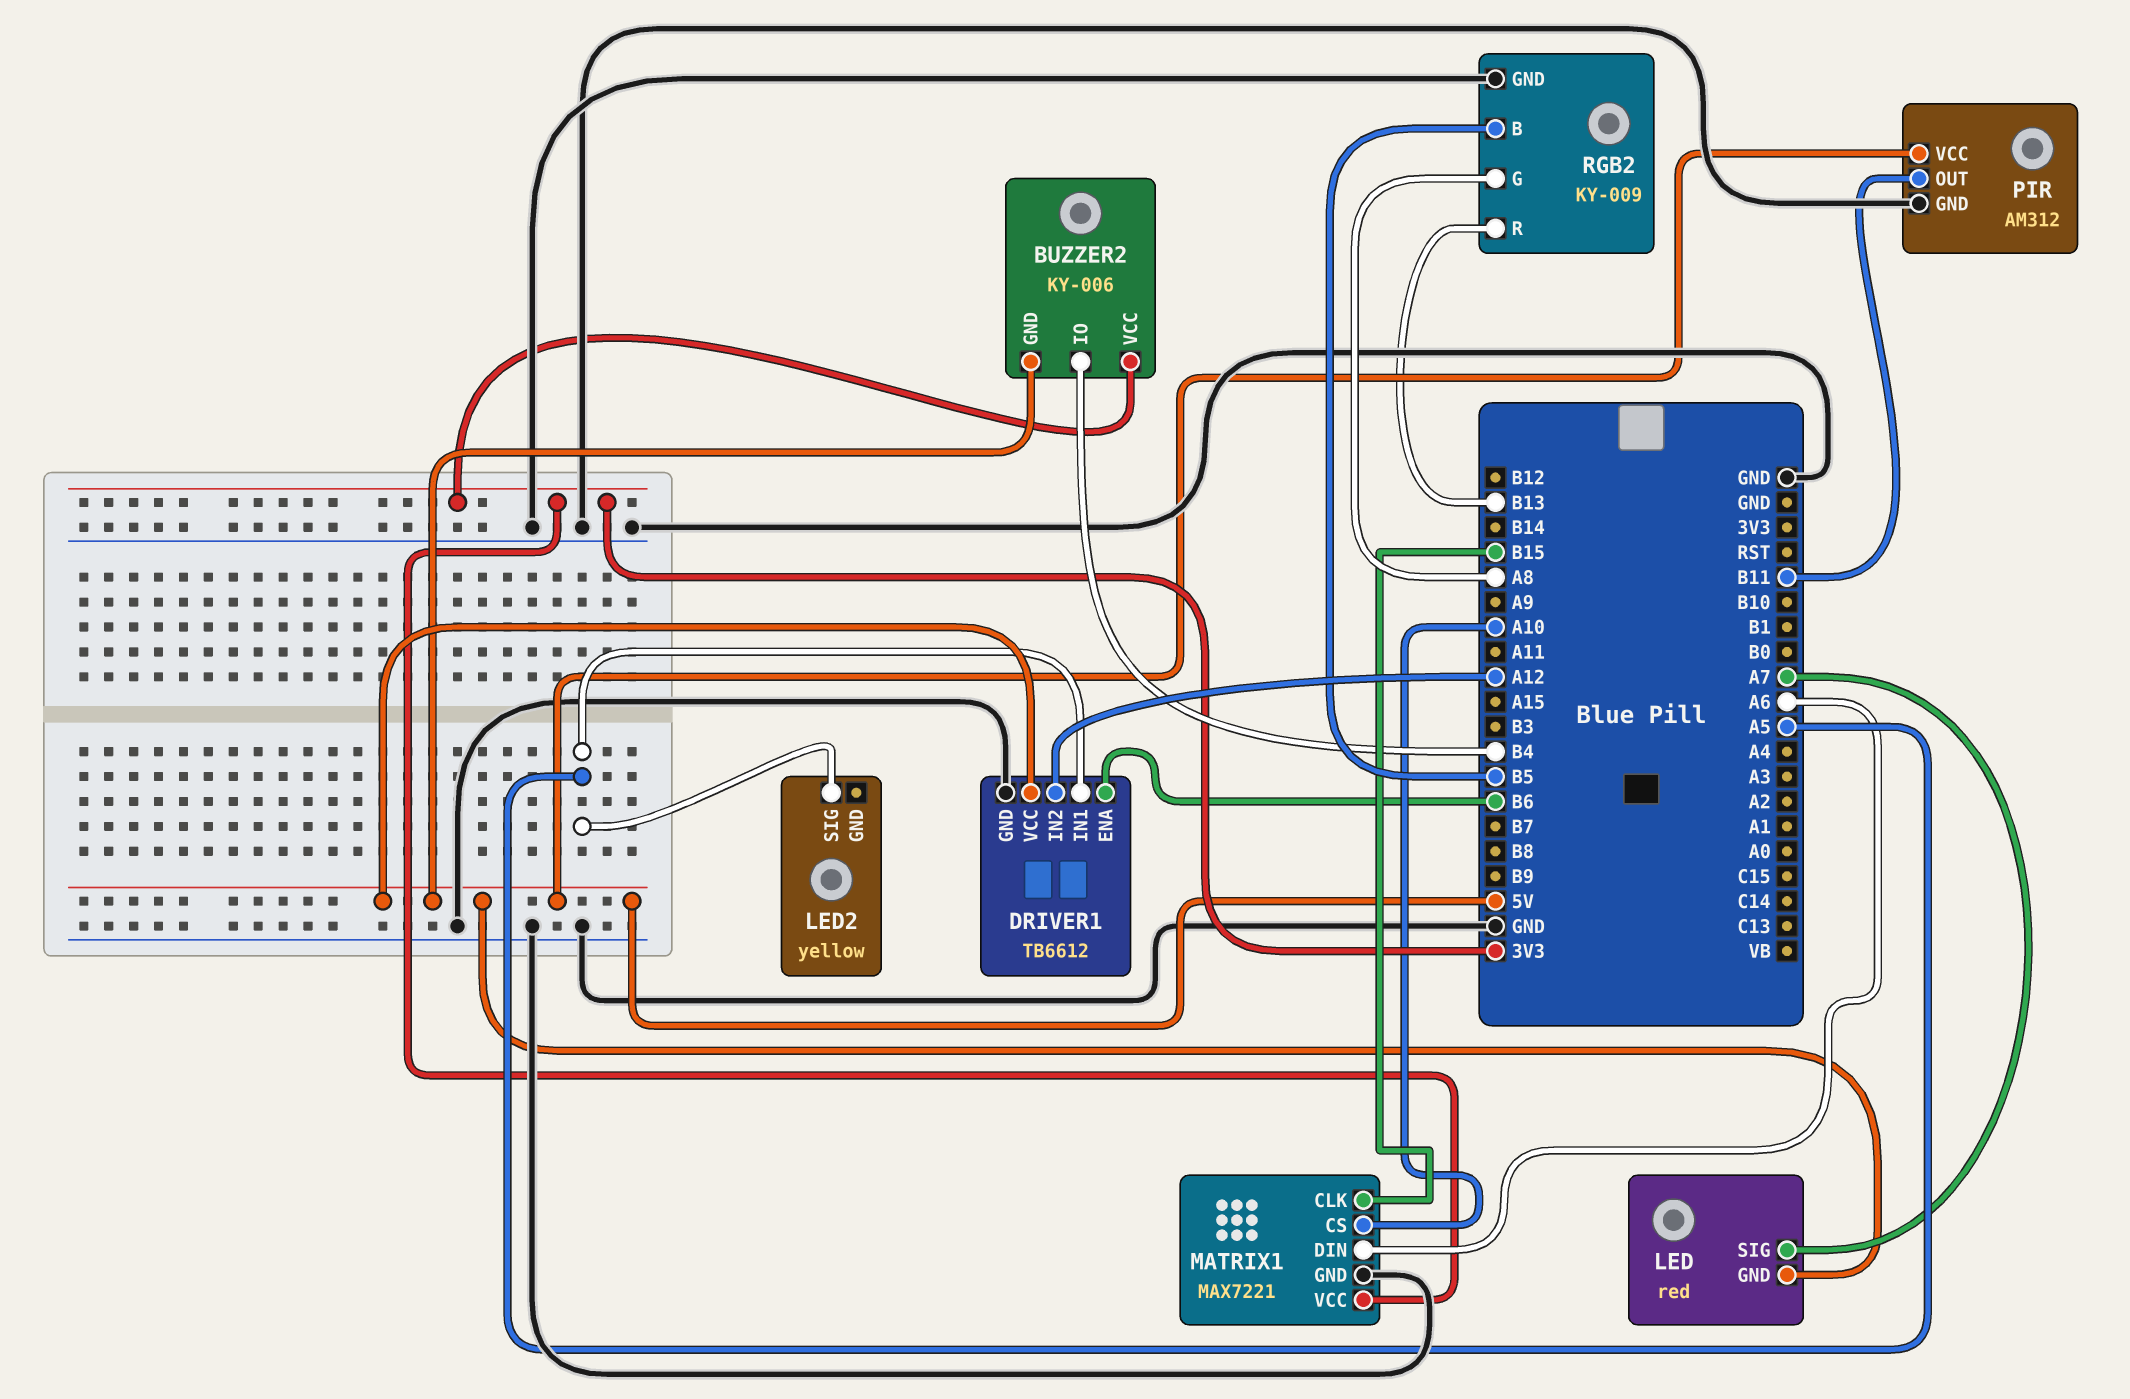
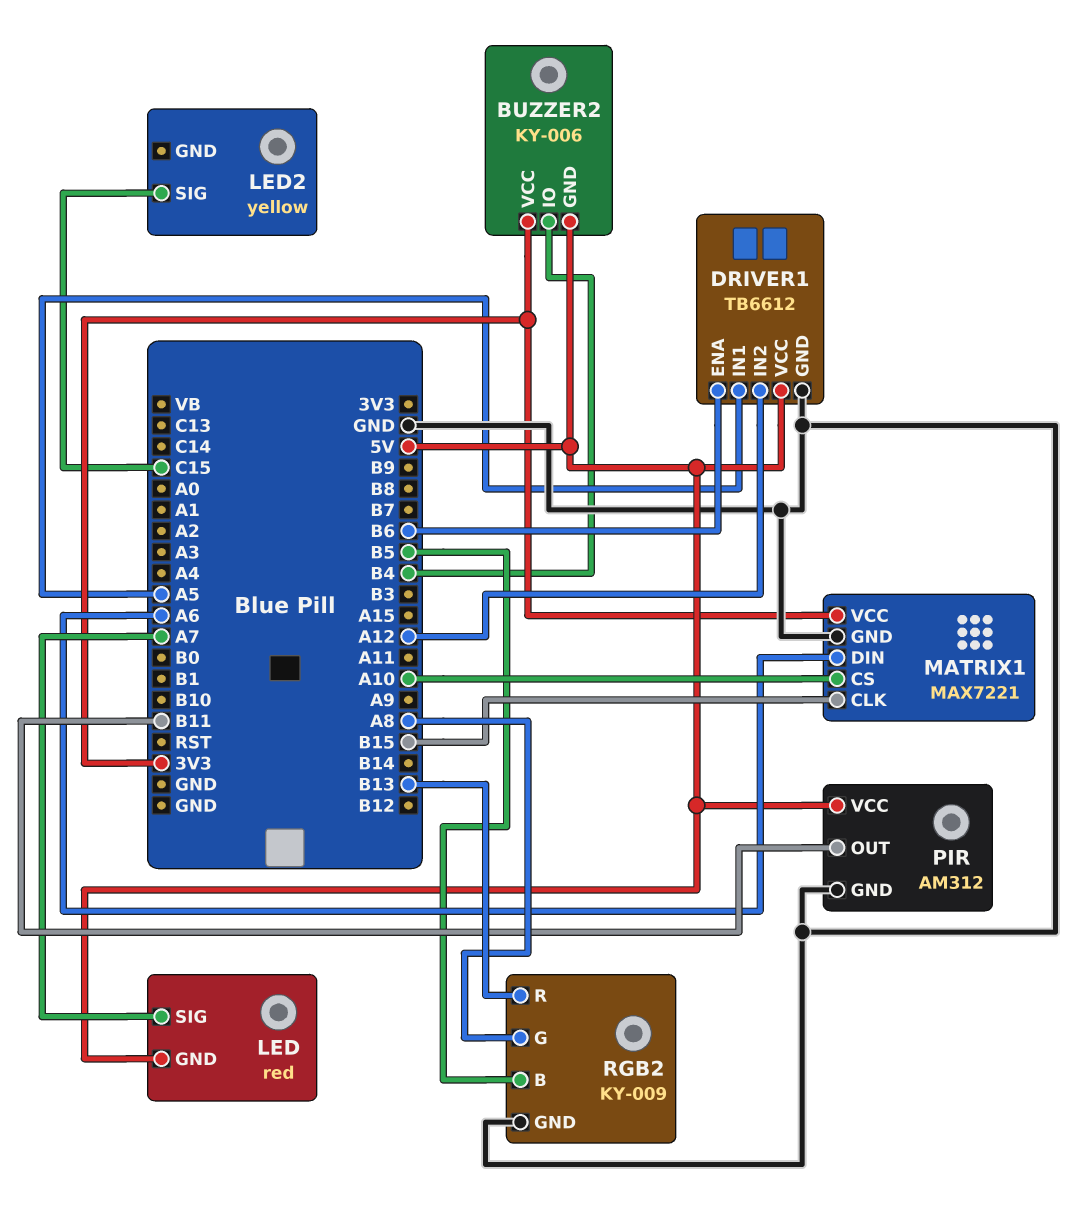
LED2 pin SIG: A5 -> C15

